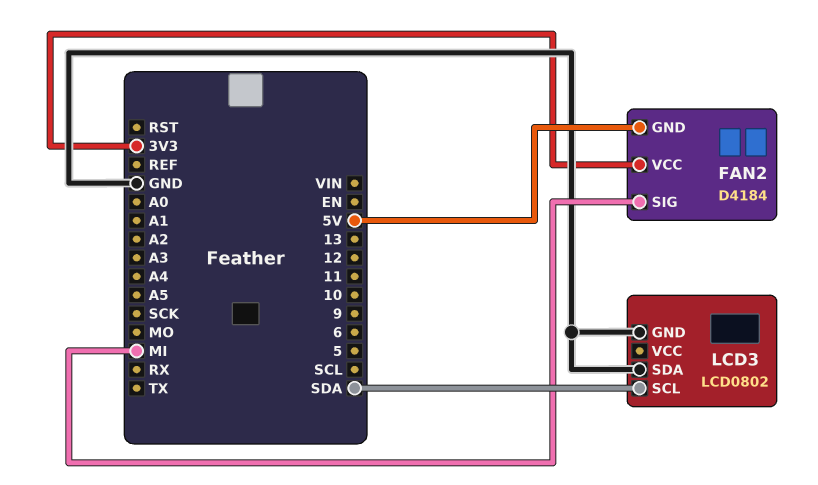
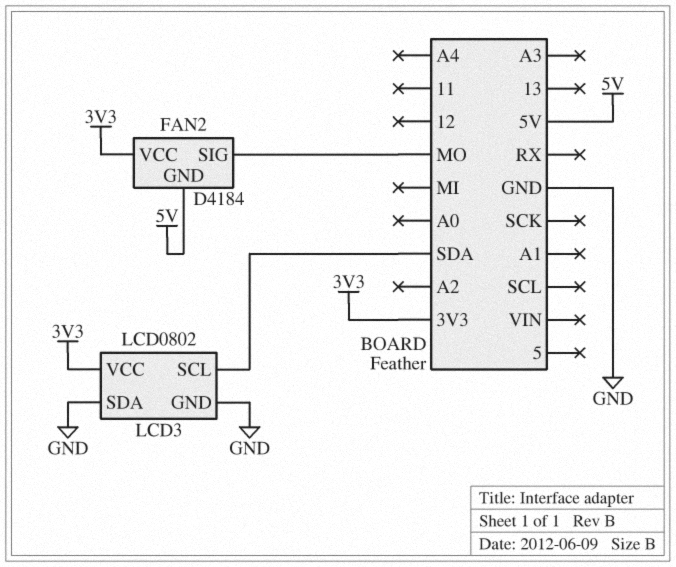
FAN2 pin SIG: MI -> MO
LCD3 pin VCC: none -> 3V3

